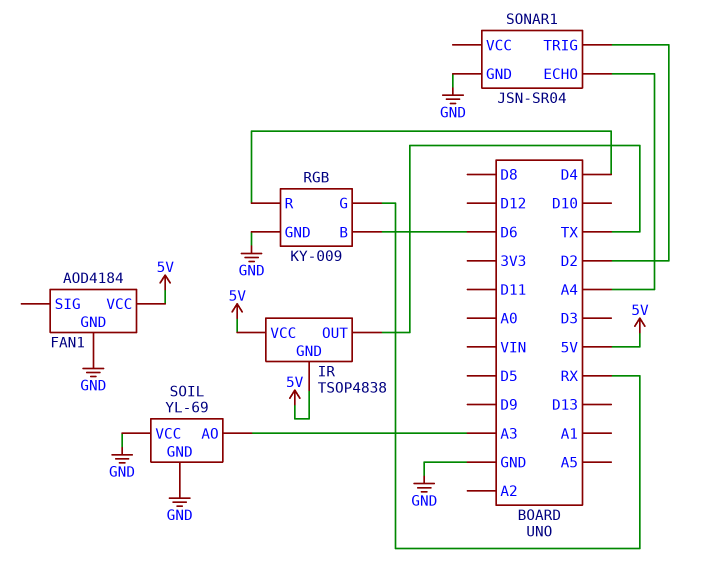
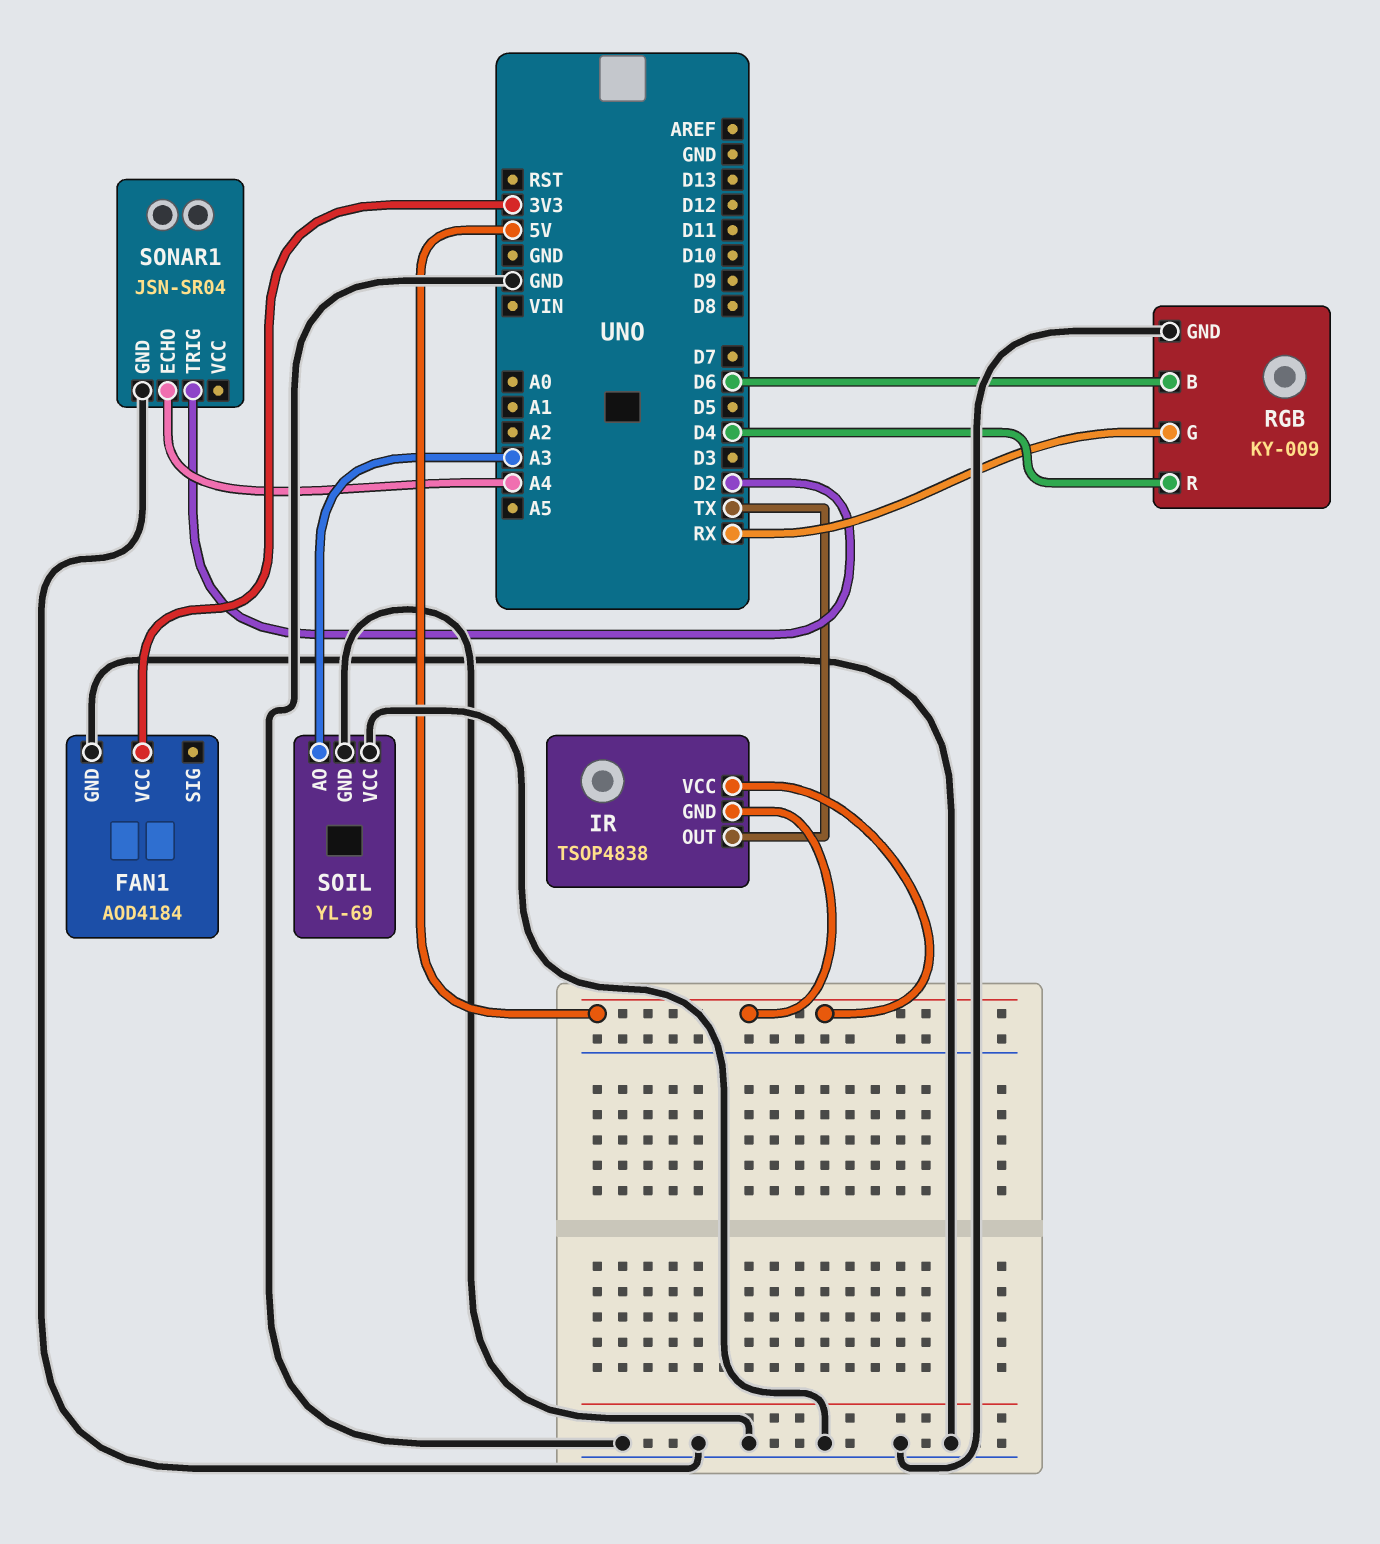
FAN1 pin VCC: 5V -> 3V3

